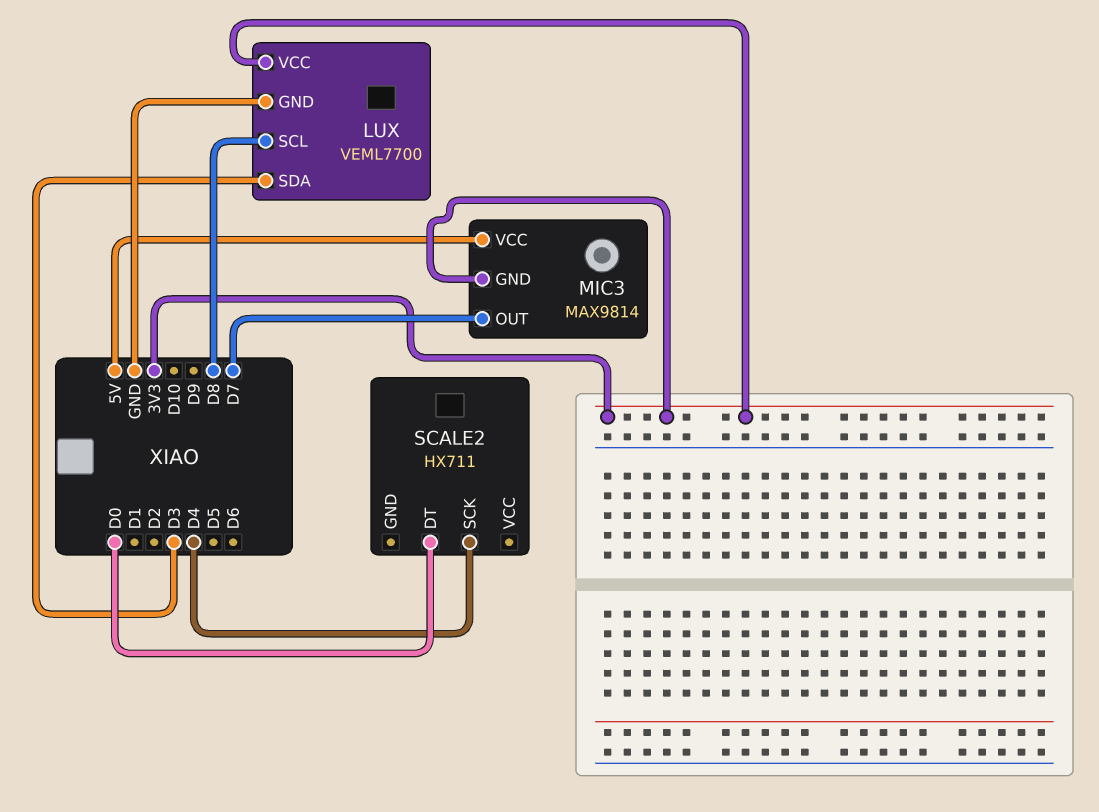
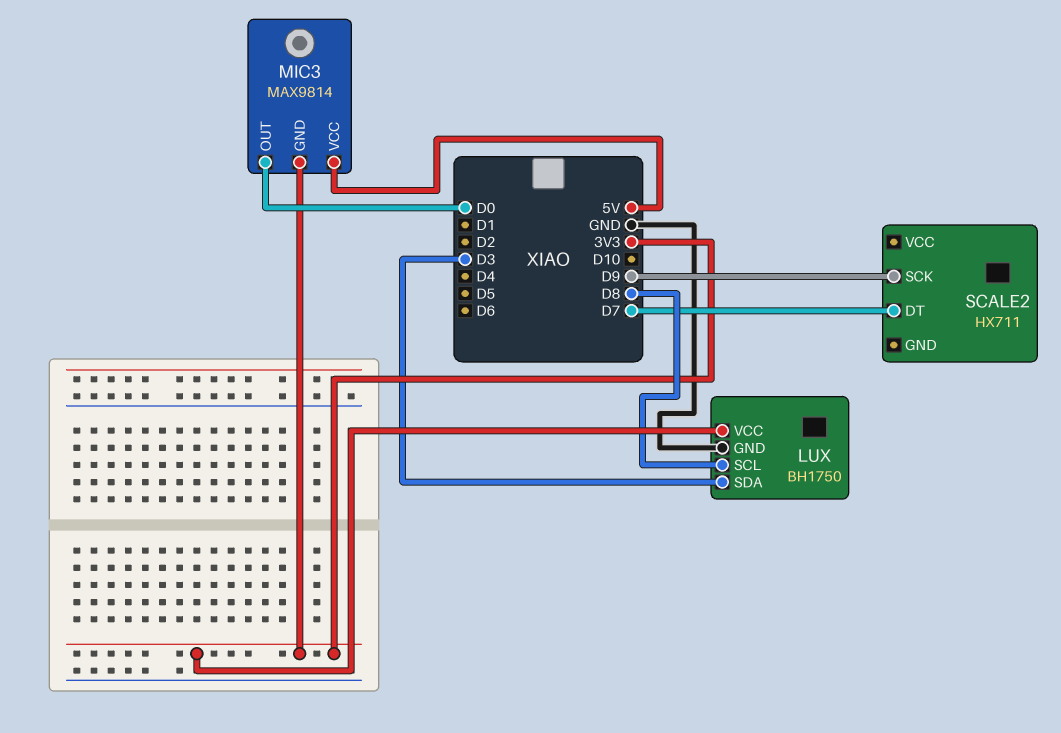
LUX: VEML7700 -> BH1750
MIC3 pin OUT: D7 -> D0
SCALE2 pin DT: D0 -> D7
SCALE2 pin SCK: D4 -> D9

